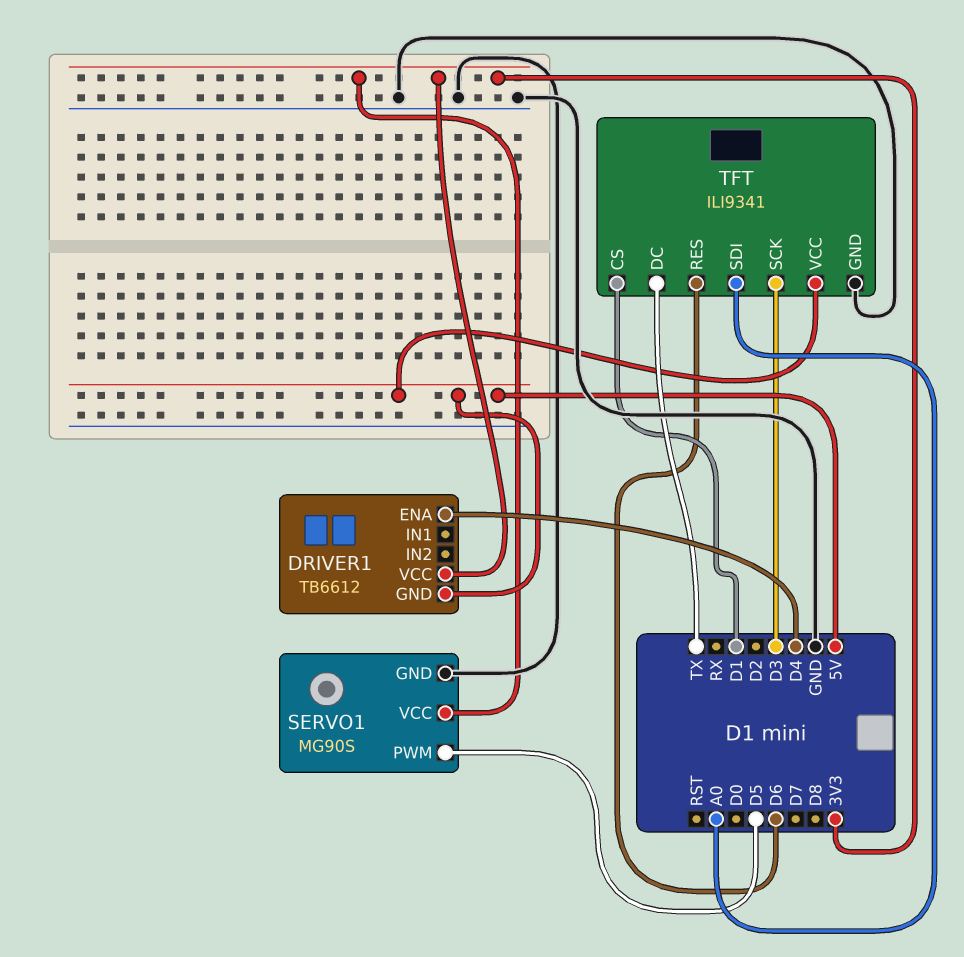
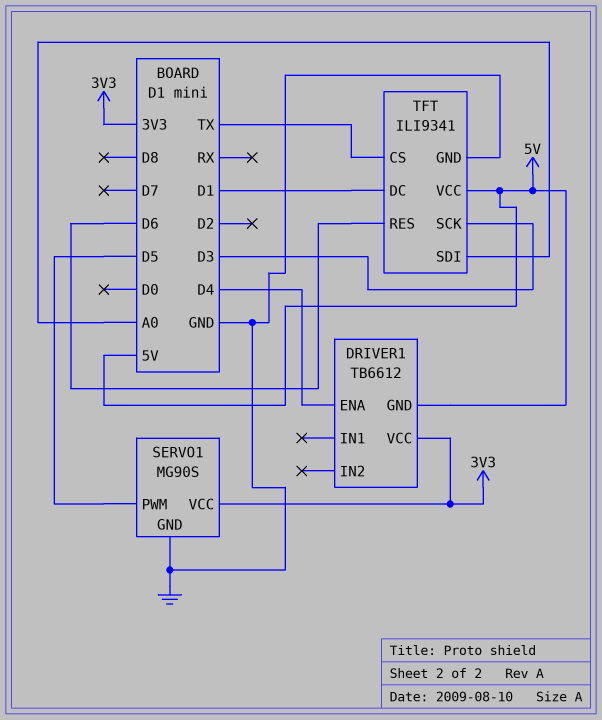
TFT pin CS: D1 -> TX
TFT pin DC: TX -> D1

